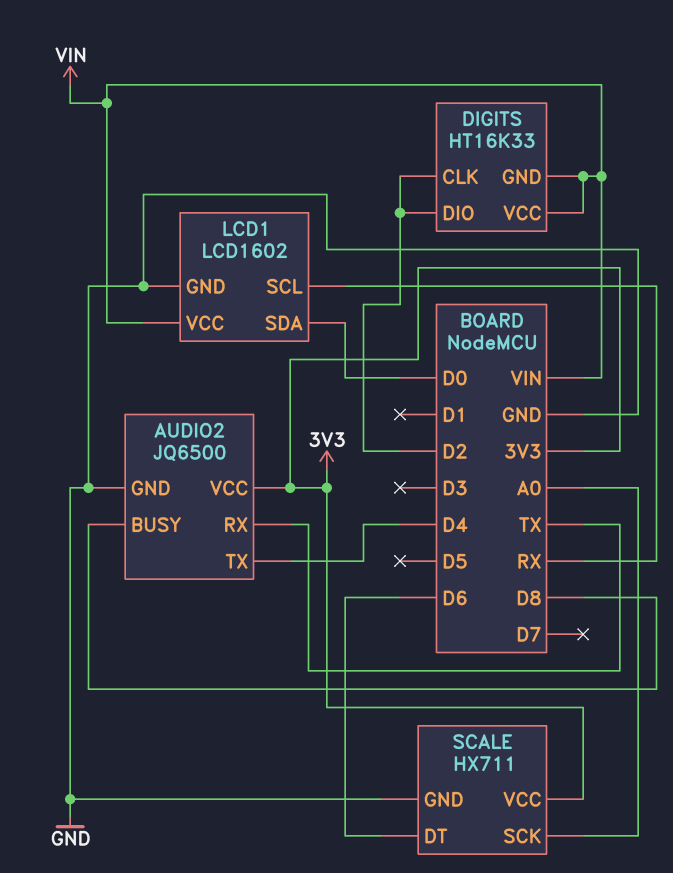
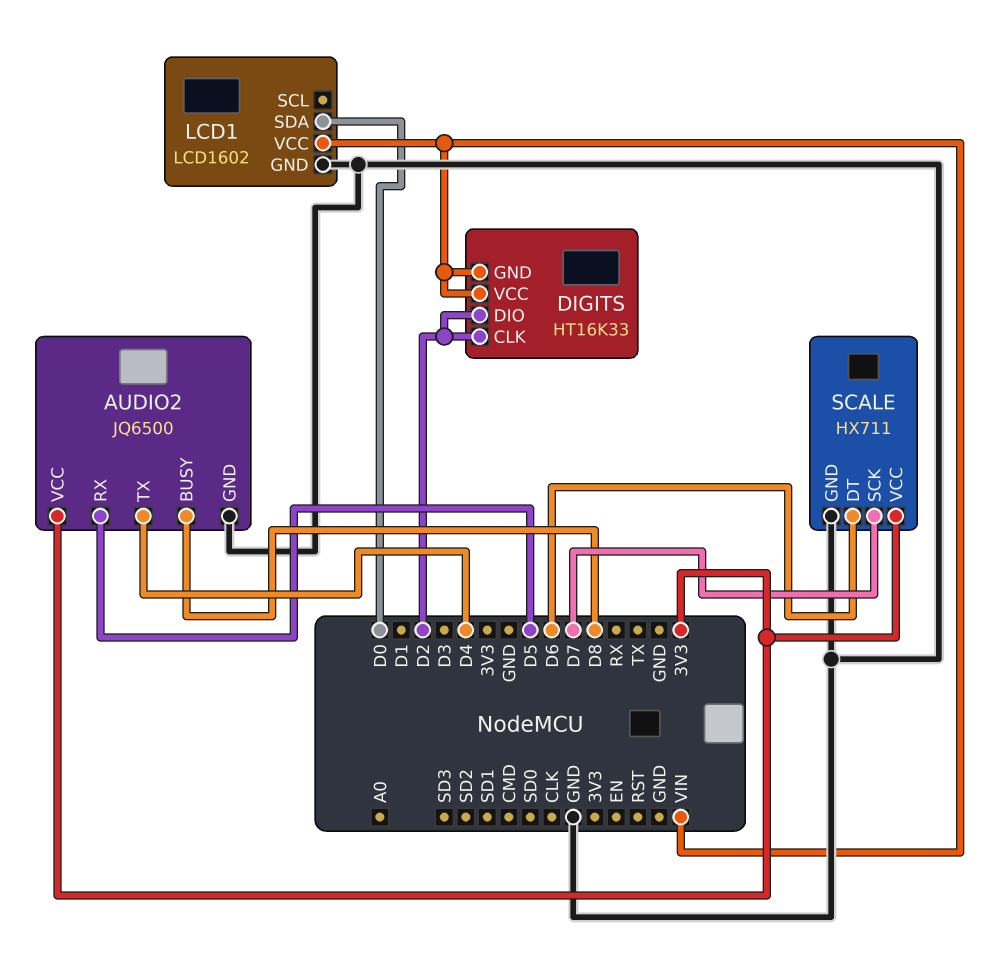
AUDIO2 pin RX: TX -> D5
LCD1 pin SCL: RX -> none
SCALE pin SCK: A0 -> D7

